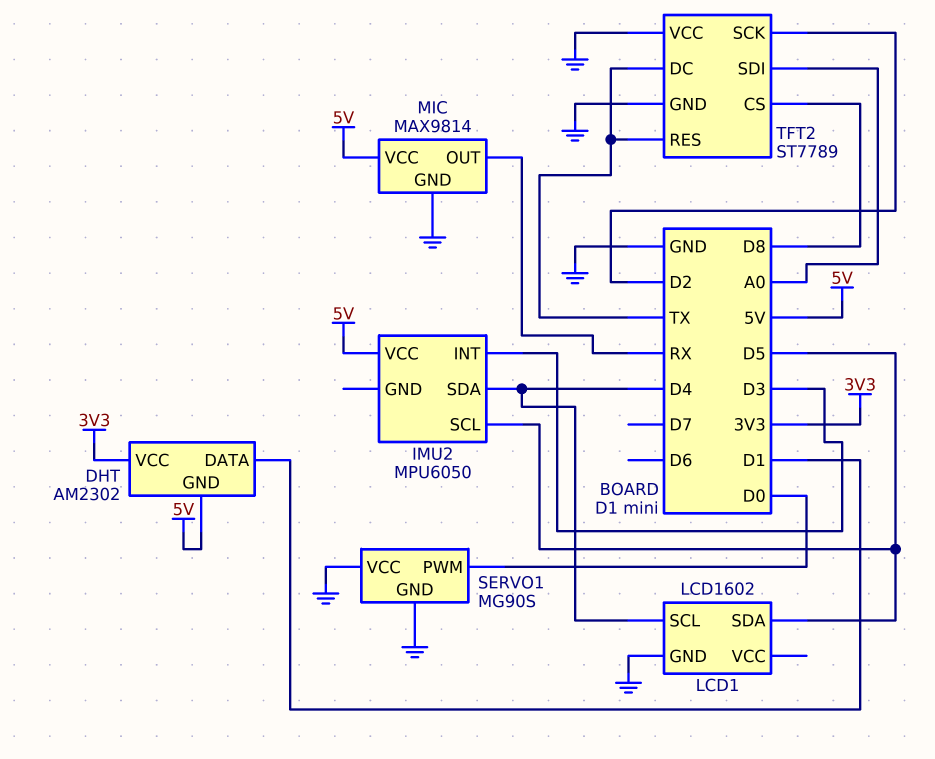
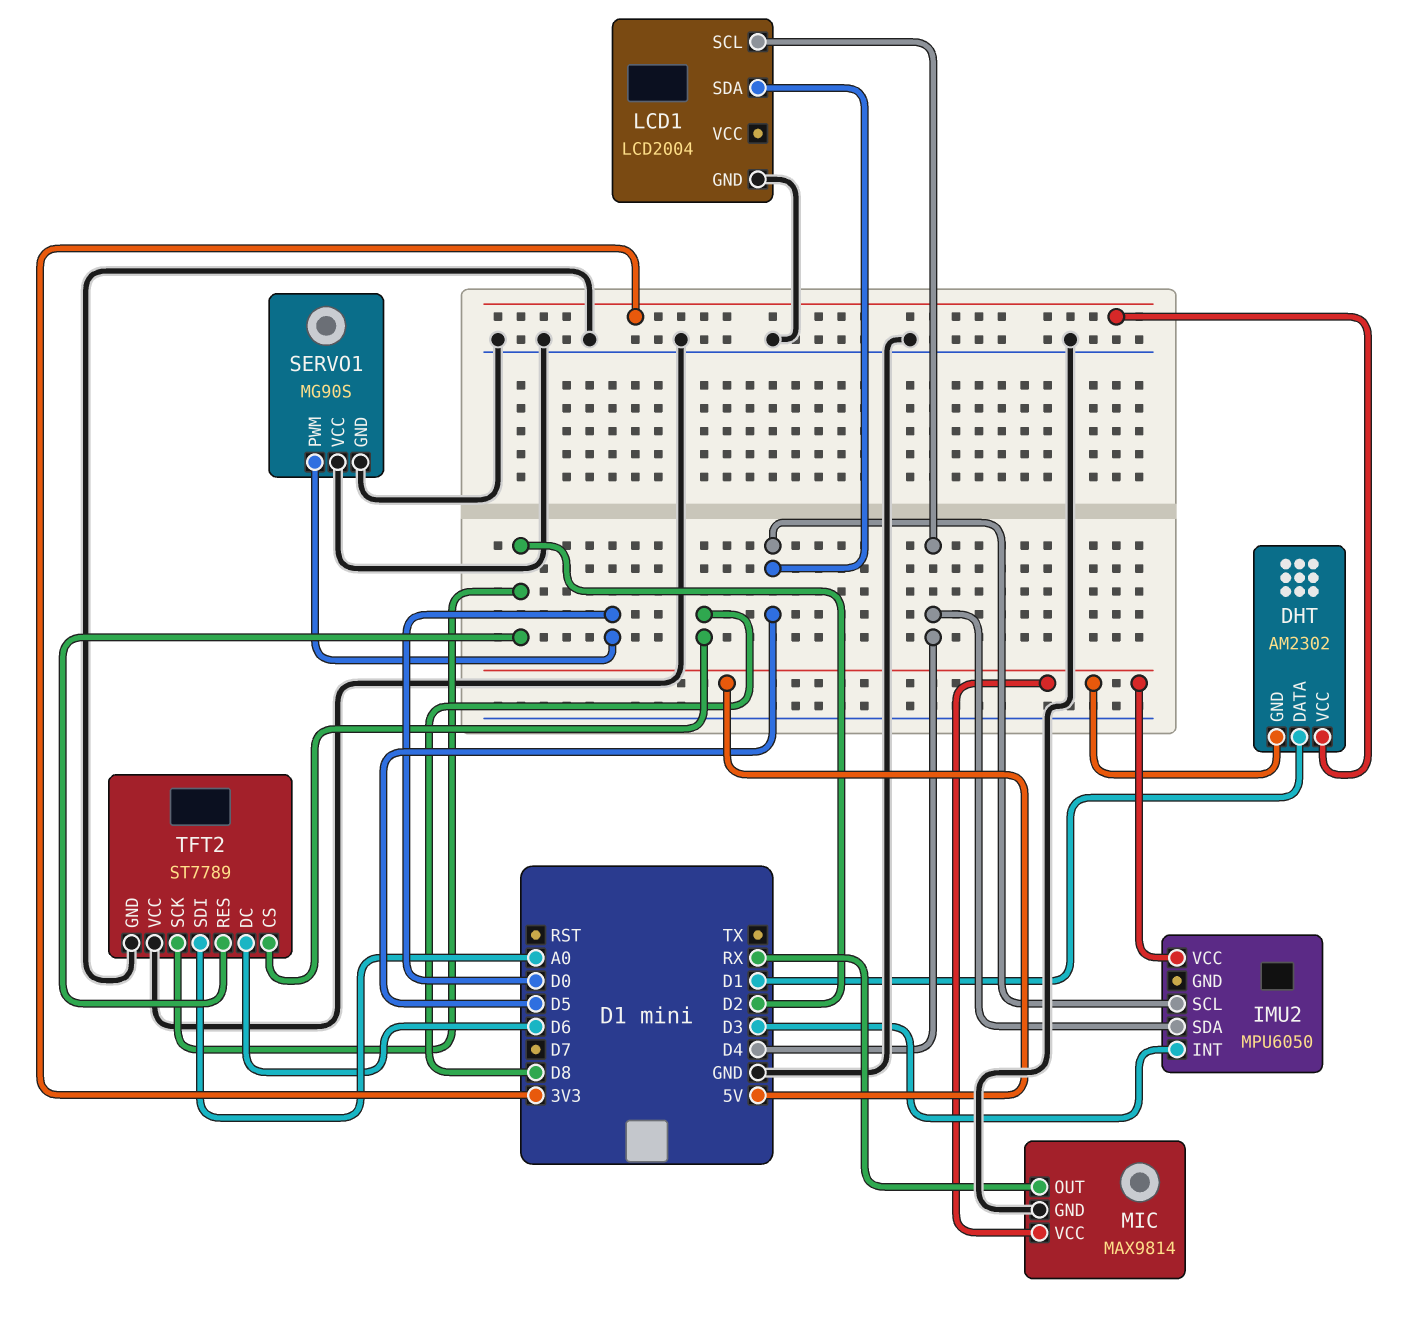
LCD1: LCD1602 -> LCD2004
TFT2 pin DC: TX -> D6
TFT2 pin RES: TX -> D2

